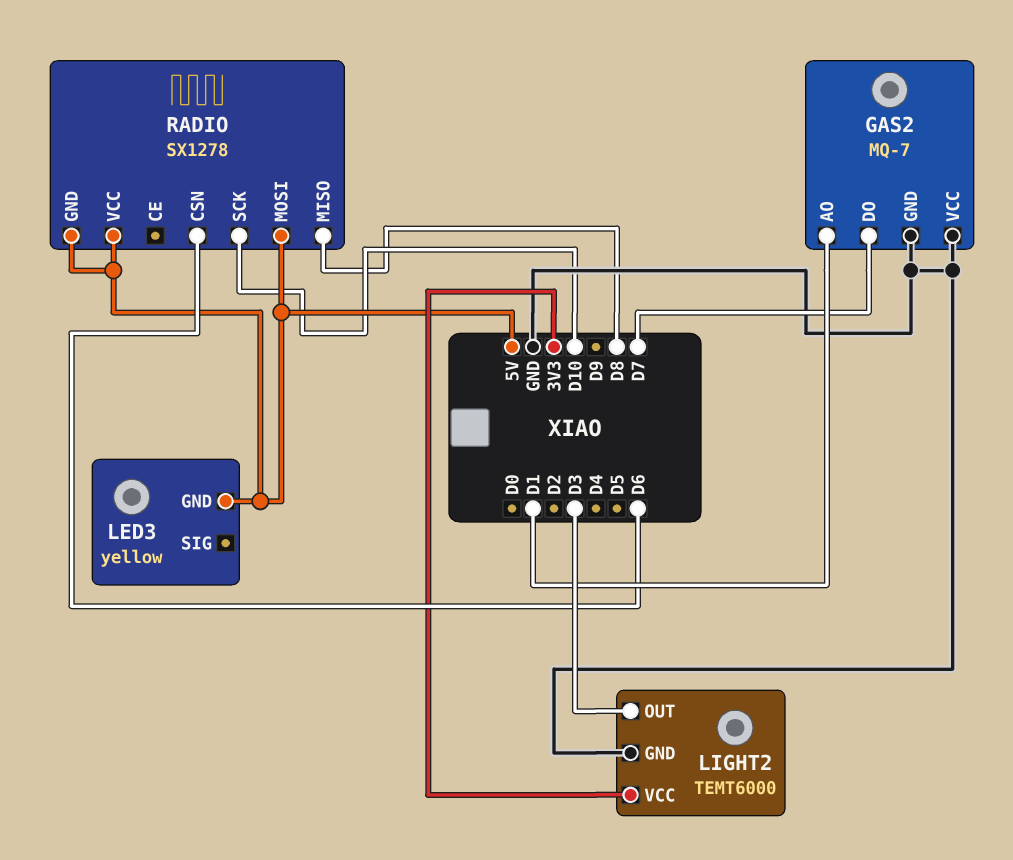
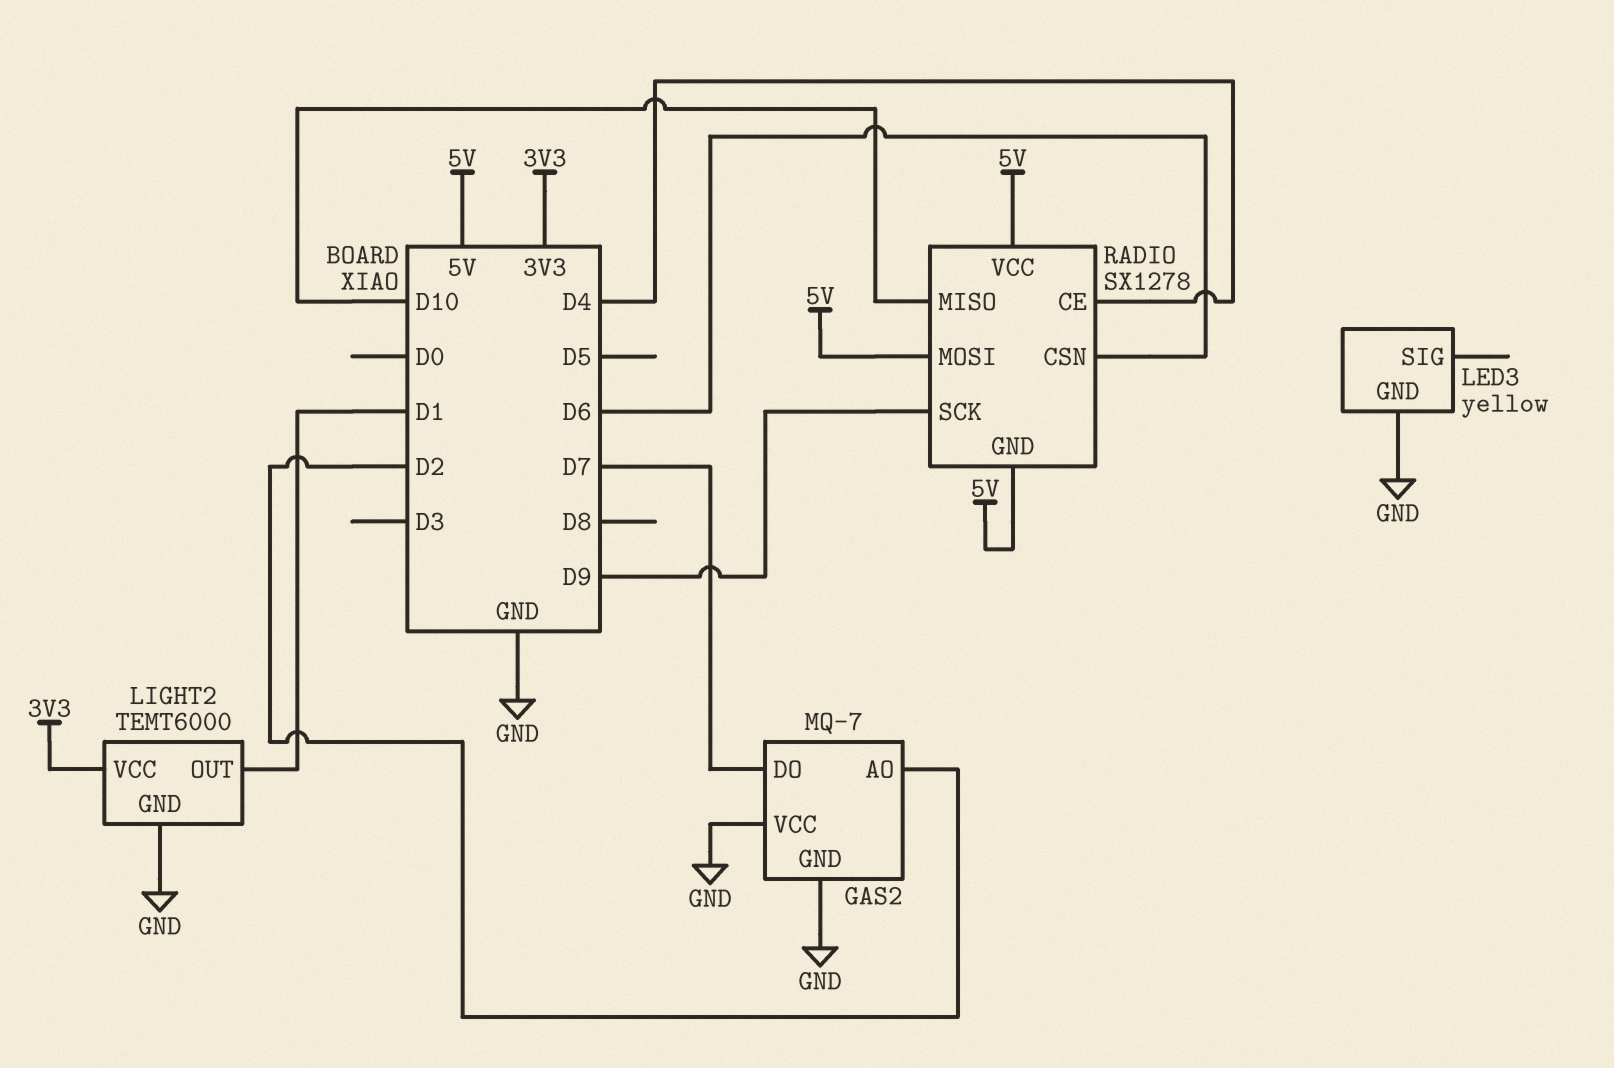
GAS2 pin AO: D1 -> D2
LED3 pin GND: 5V -> GND
LIGHT2 pin OUT: D3 -> D1
RADIO pin CE: none -> D4
RADIO pin MISO: D8 -> D10
RADIO pin SCK: D10 -> D9

